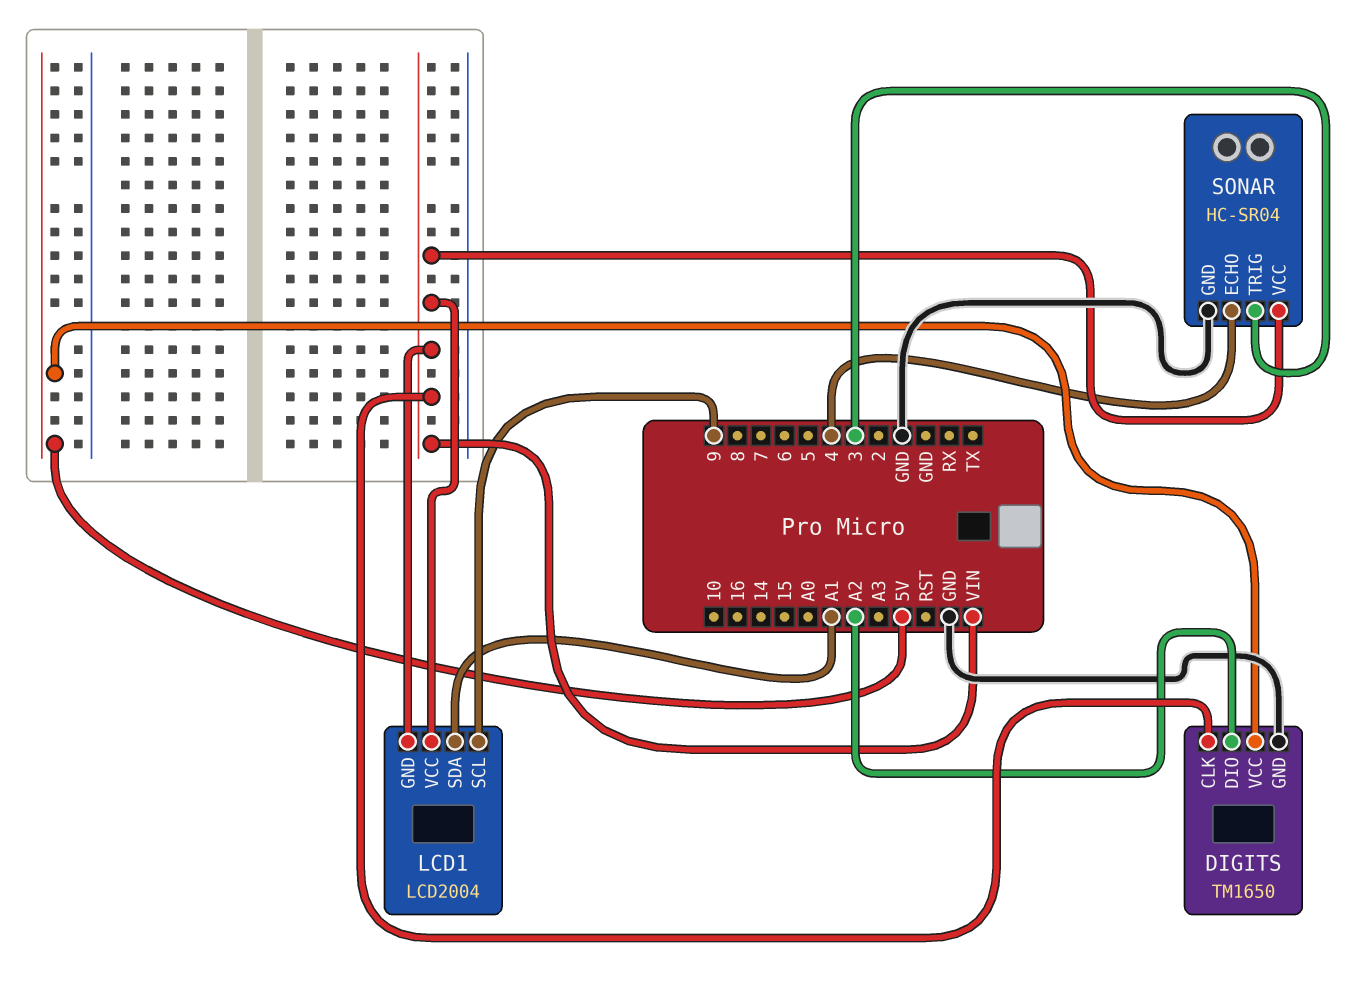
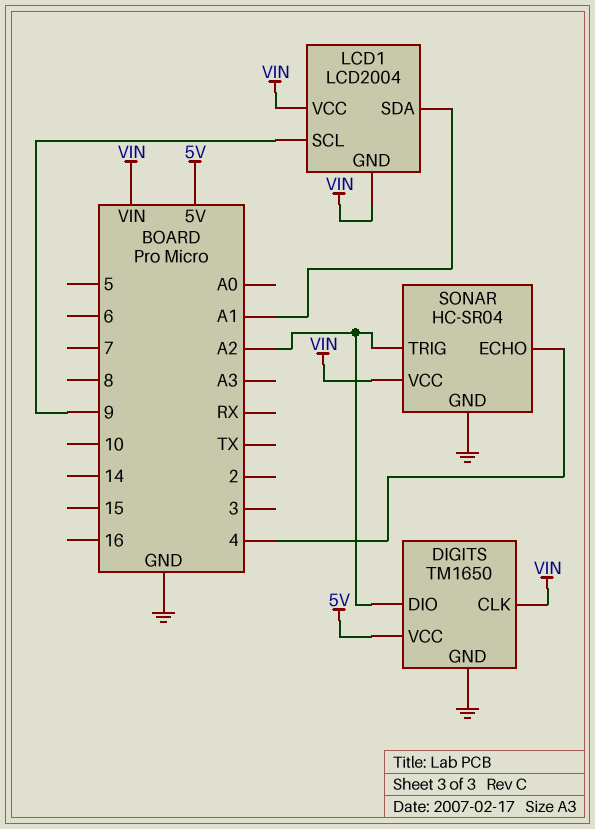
SONAR pin TRIG: 3 -> A2

